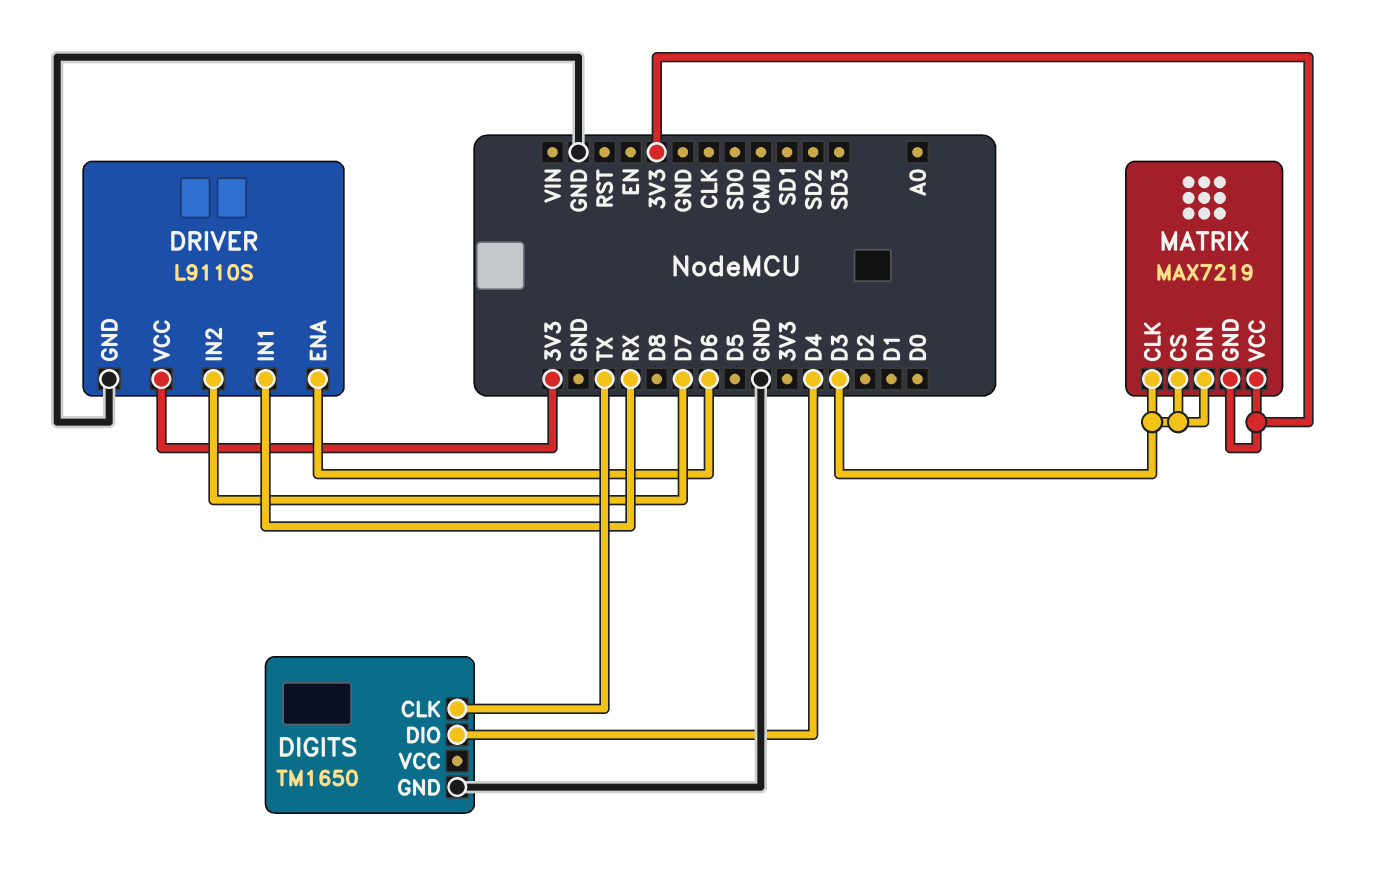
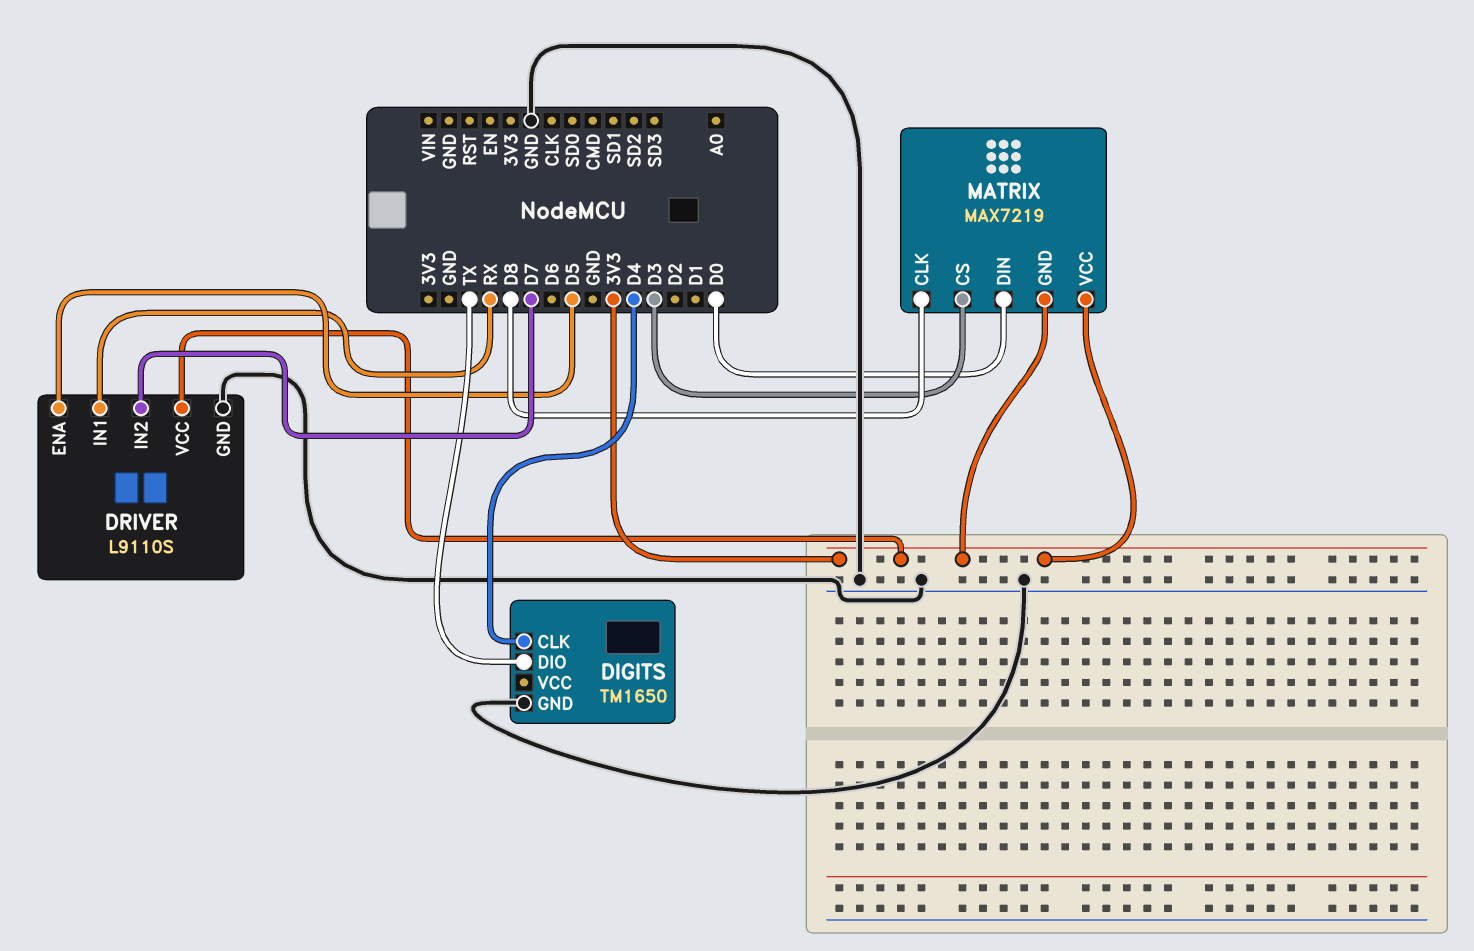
DIGITS pin CLK: TX -> D4
DIGITS pin DIO: D4 -> TX
DRIVER pin ENA: D6 -> D5
MATRIX pin CLK: D3 -> D8
MATRIX pin DIN: D3 -> D0

